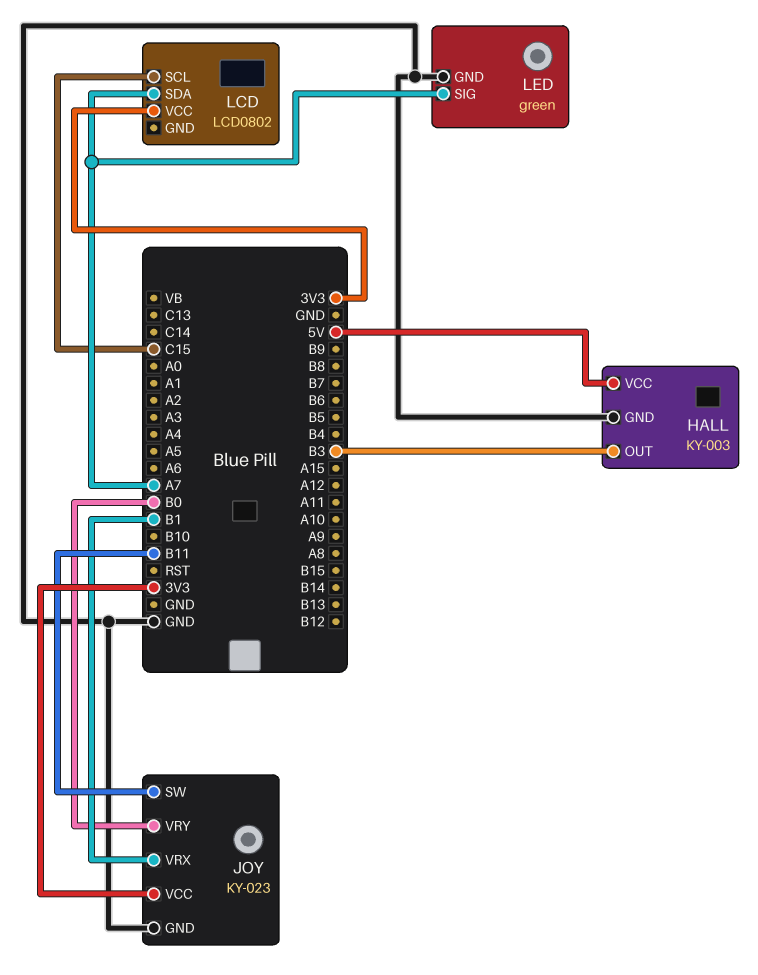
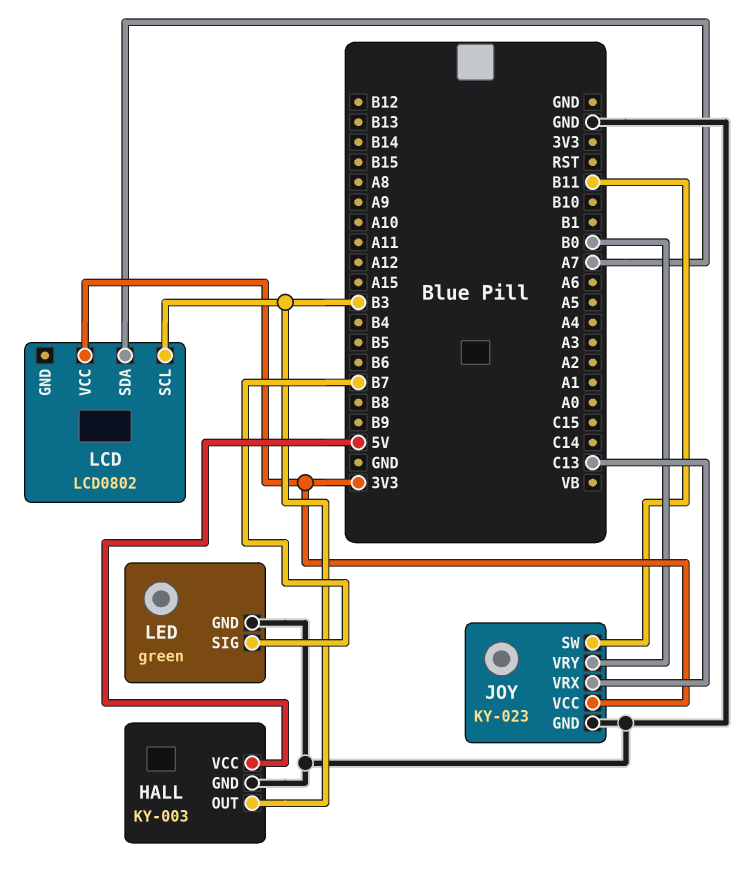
JOY pin VRX: B1 -> C13
LCD pin SCL: C15 -> B3
LED pin SIG: A7 -> B7

